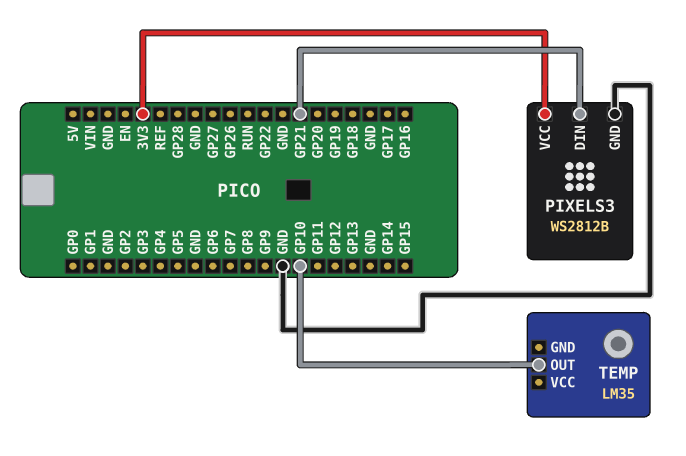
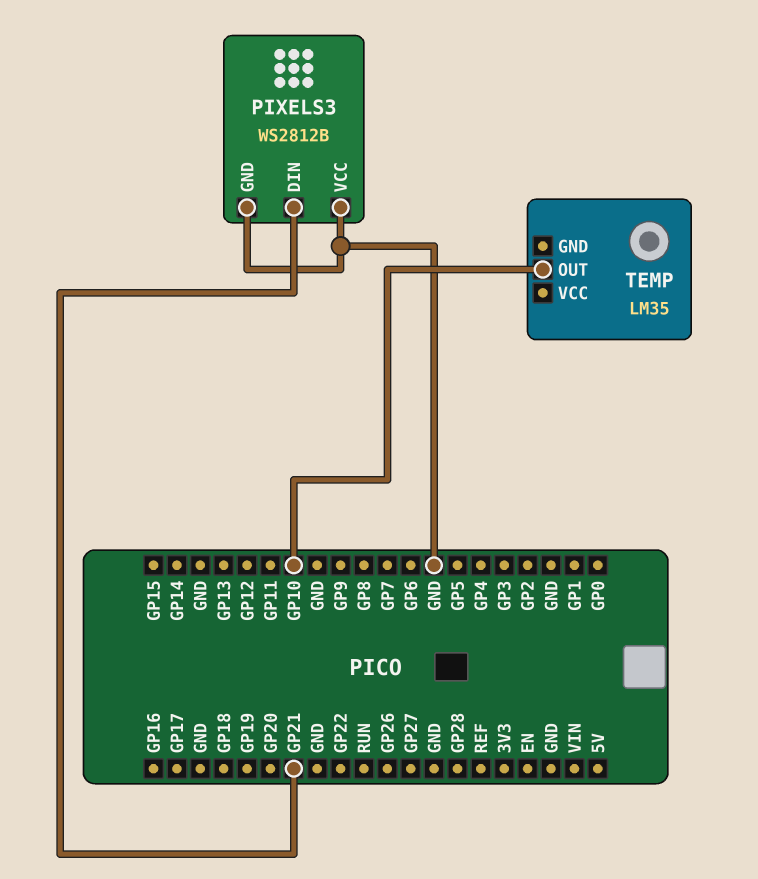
PIXELS3 pin VCC: 3V3 -> GND

